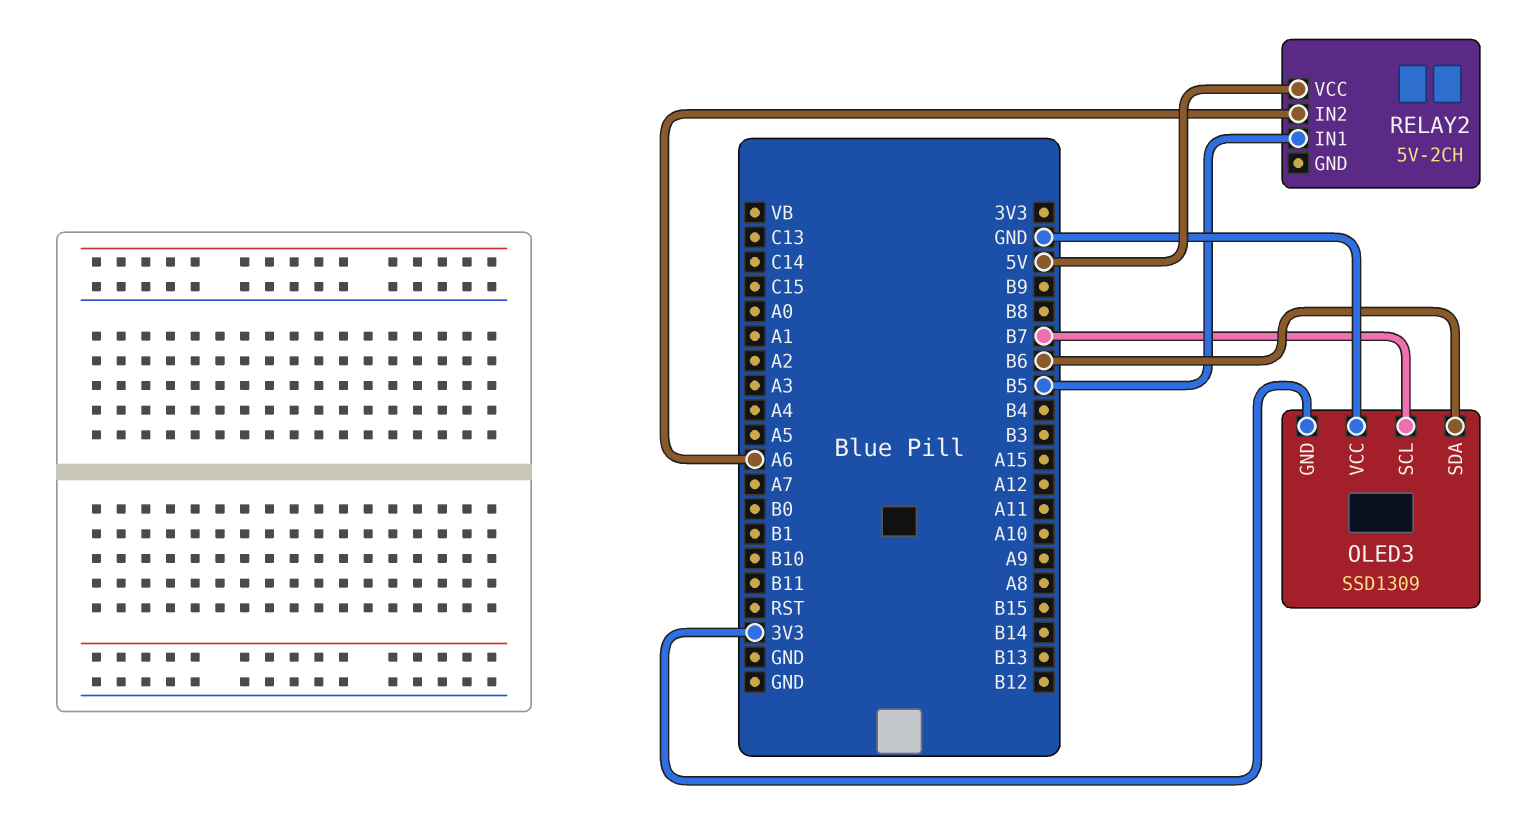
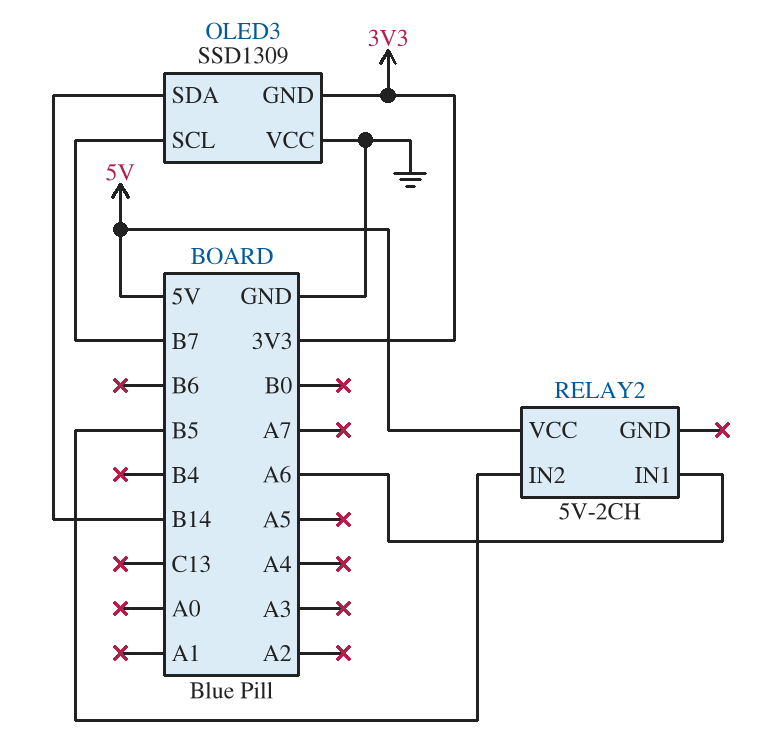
OLED3 pin SDA: B6 -> B14
RELAY2 pin IN1: B5 -> A6
RELAY2 pin IN2: A6 -> B5

